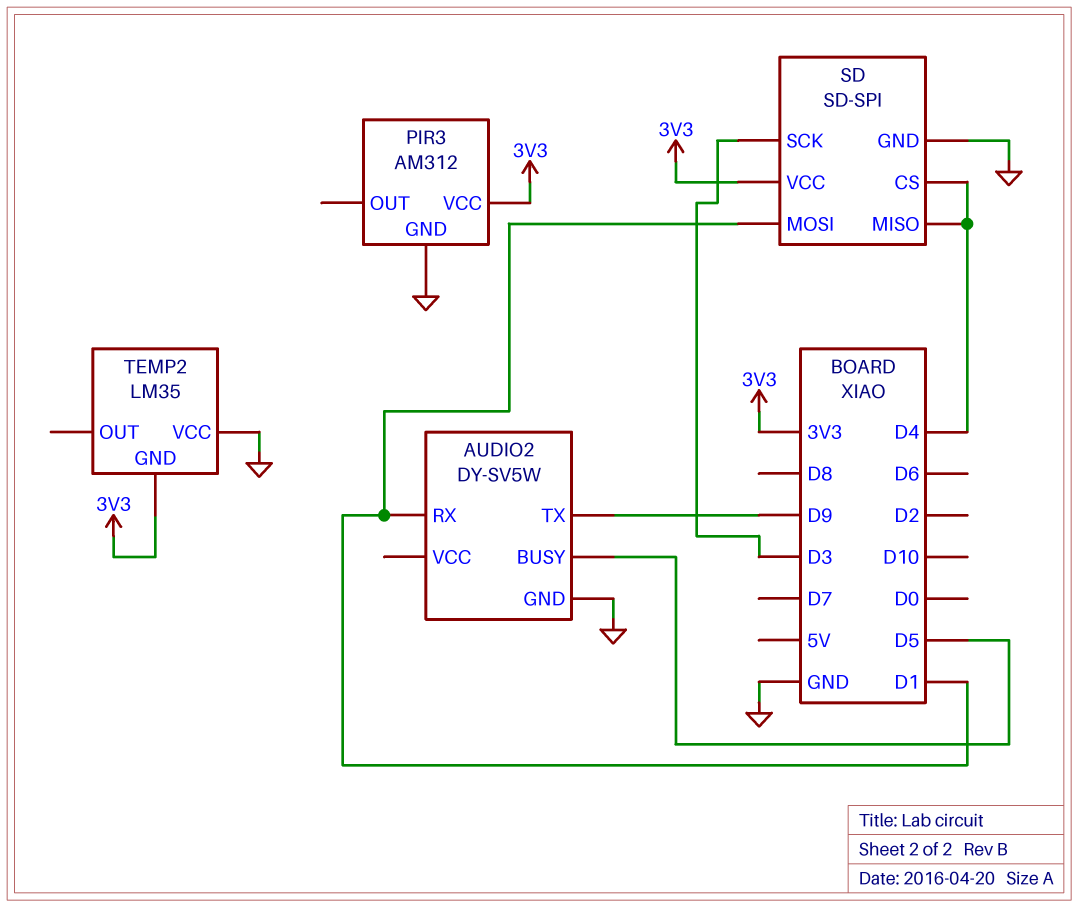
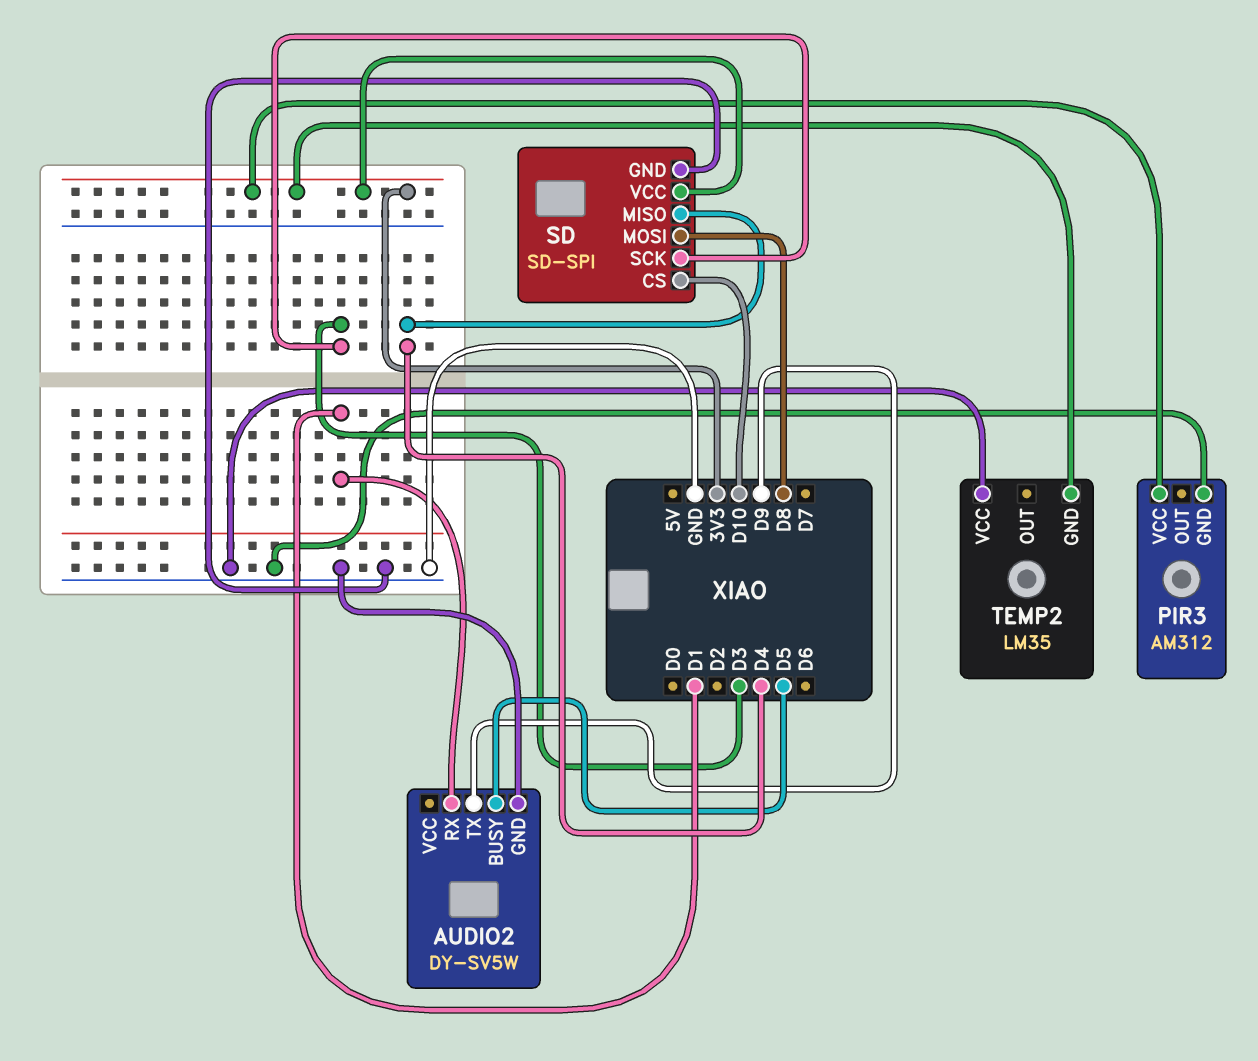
SD pin CS: D4 -> D10
SD pin MOSI: D1 -> D8

